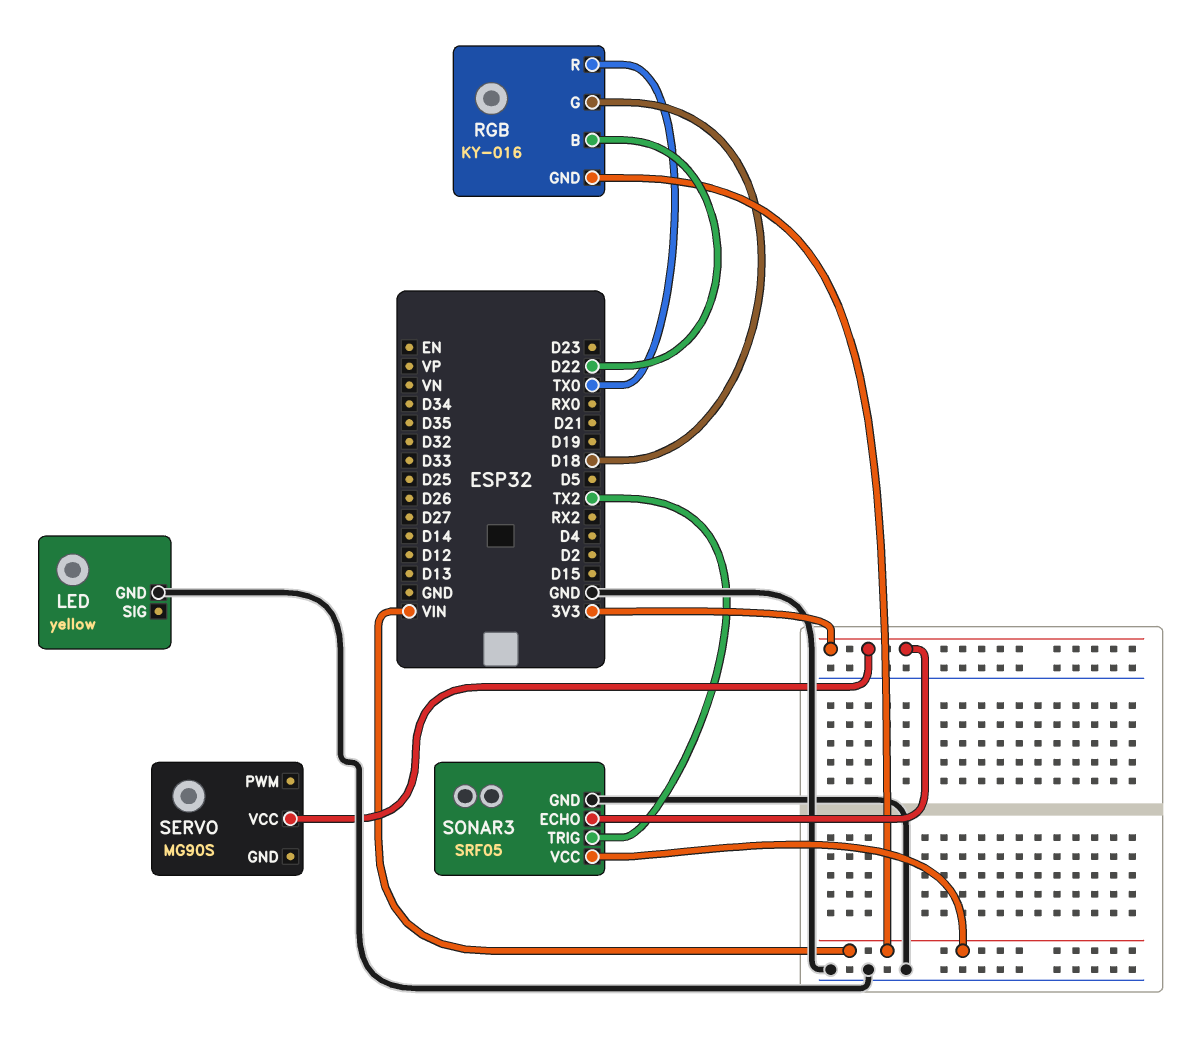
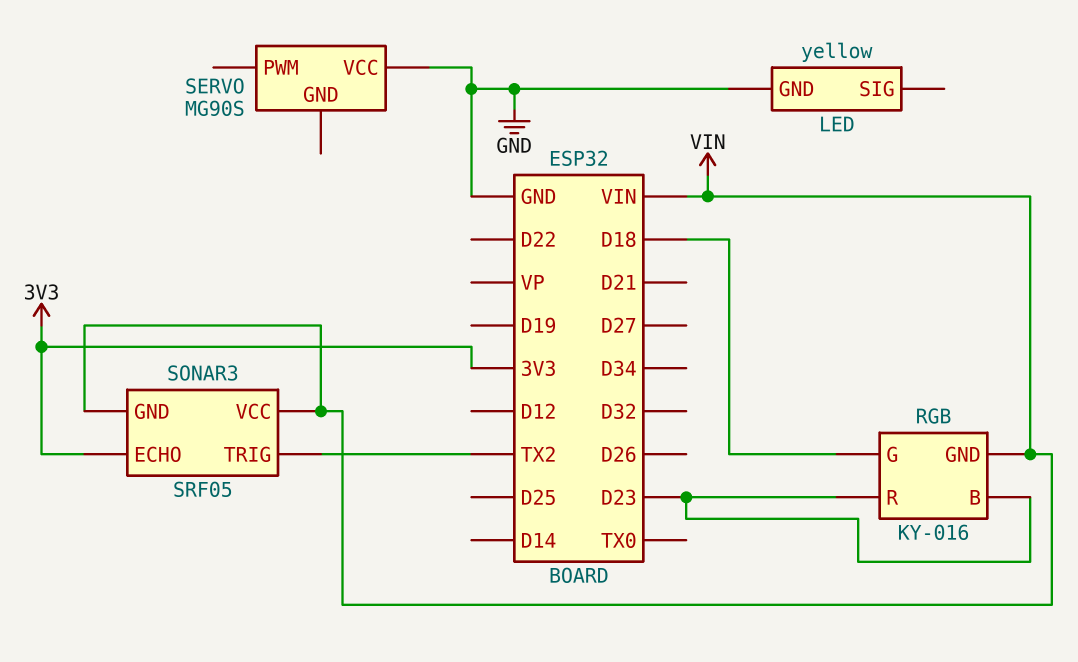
RGB pin B: D22 -> D23
RGB pin R: TX0 -> D23
SERVO pin VCC: 3V3 -> GND
SONAR3 pin GND: GND -> VIN

